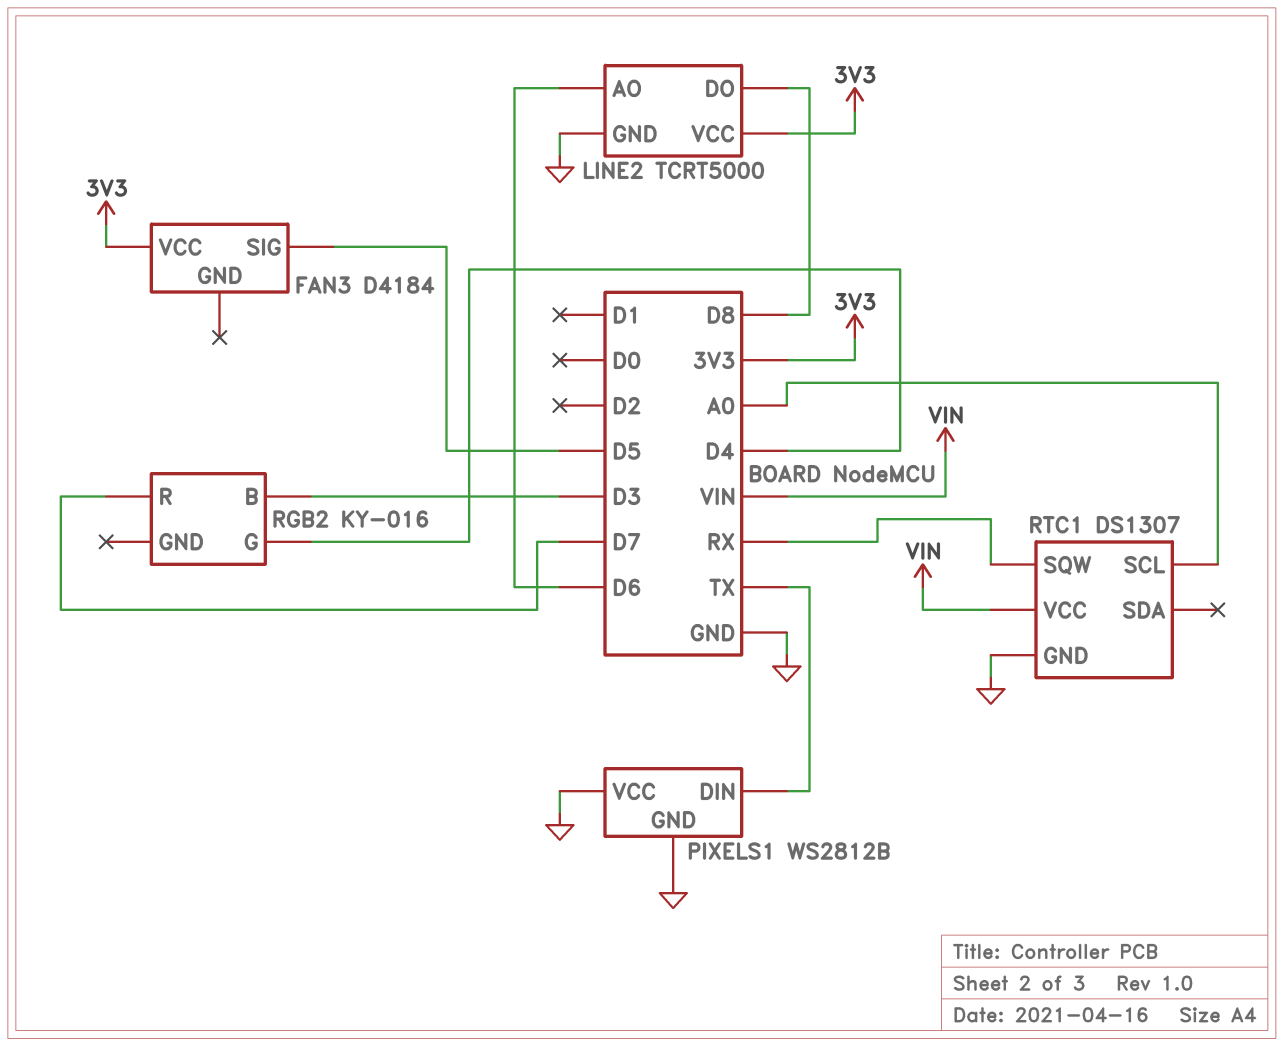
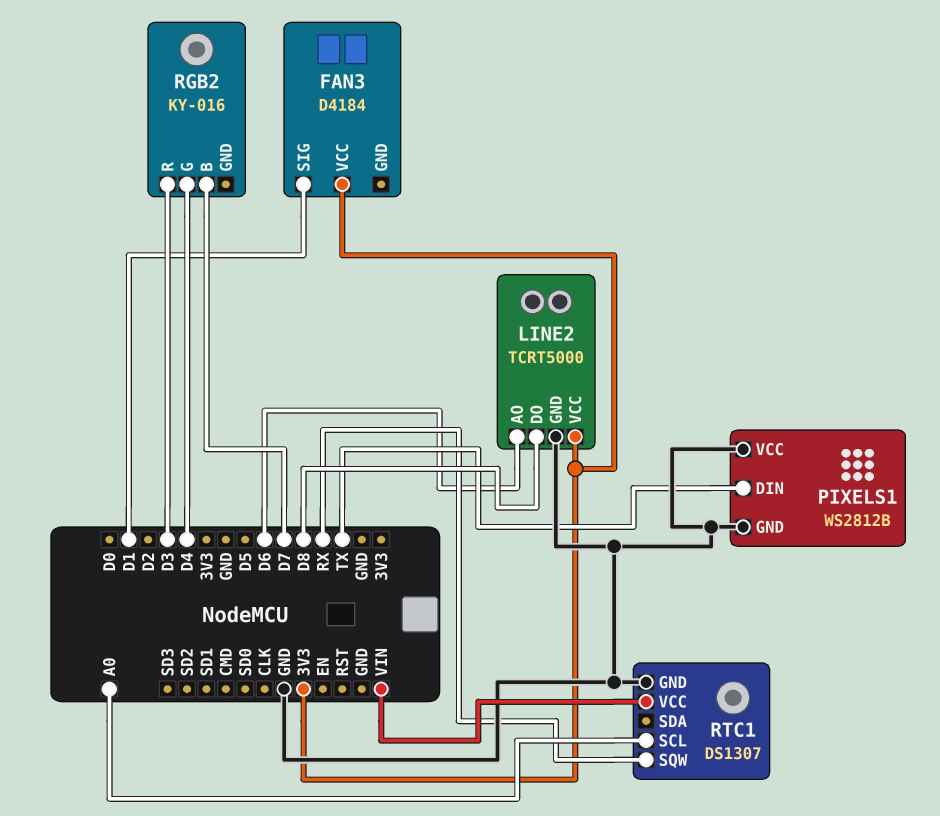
FAN3 pin SIG: D5 -> D1
RGB2 pin B: D3 -> D7
RGB2 pin R: D7 -> D3

